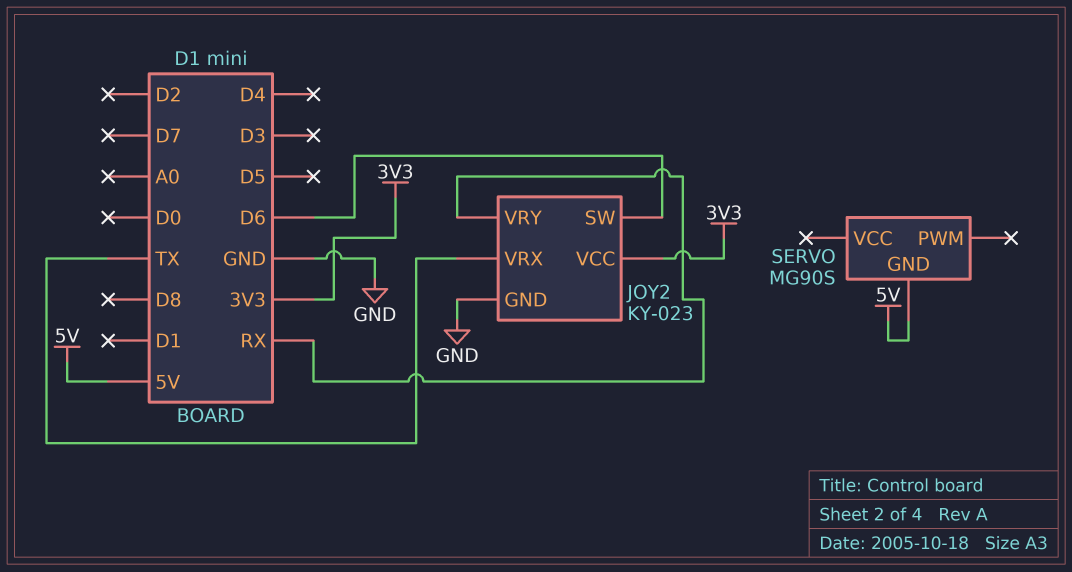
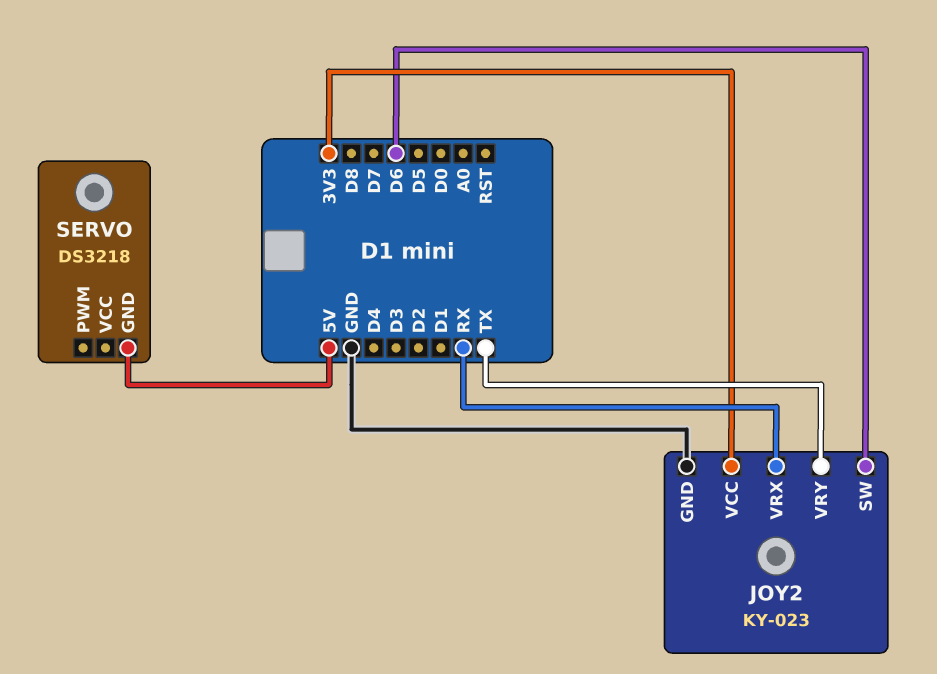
JOY2 pin VRX: TX -> RX
JOY2 pin VRY: RX -> TX
SERVO: MG90S -> DS3218

